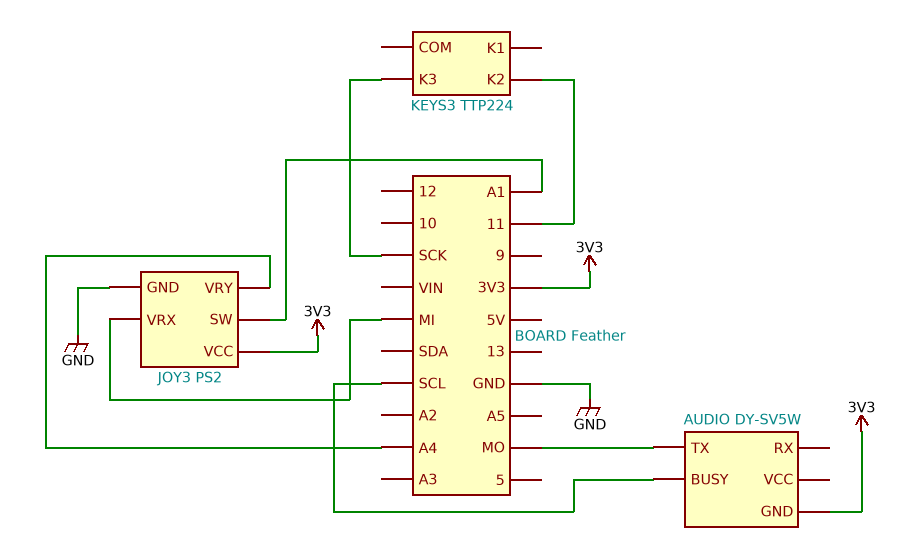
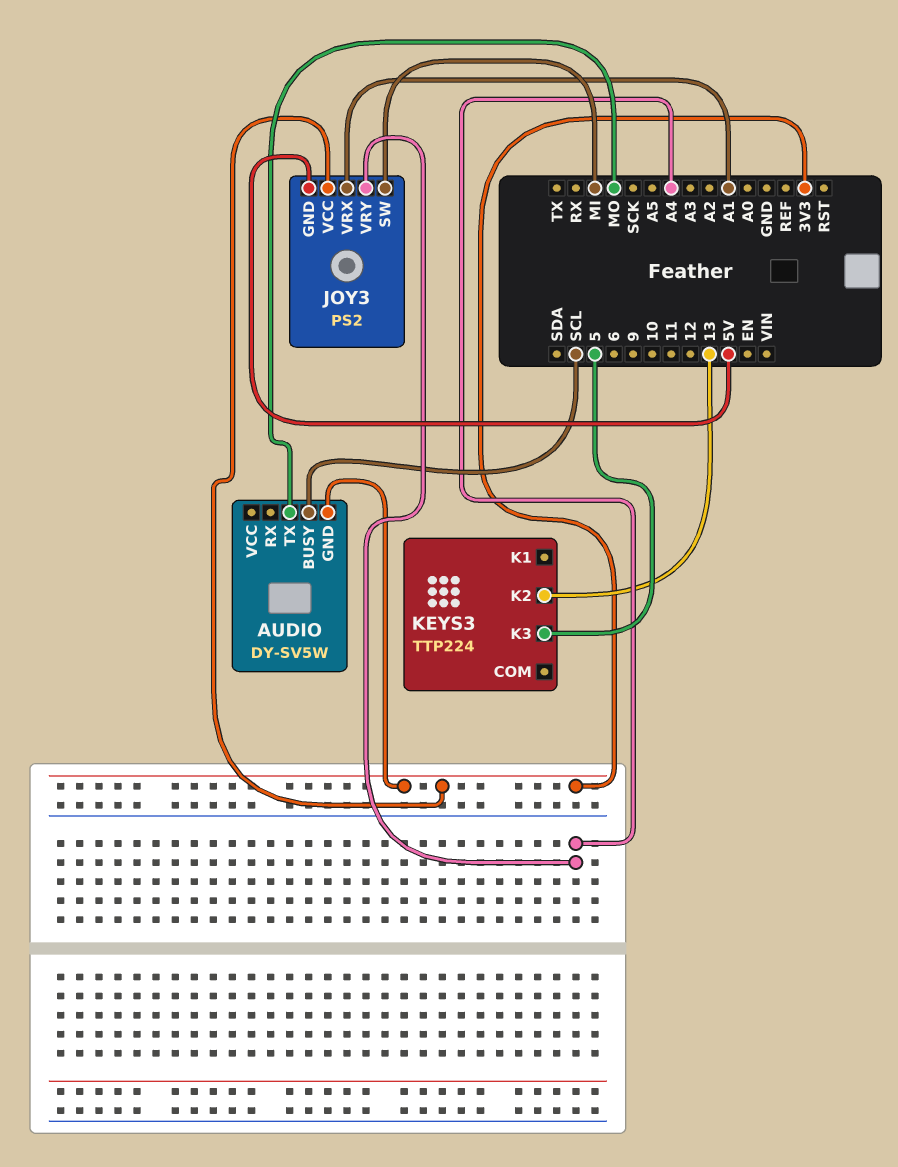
JOY3 pin GND: GND -> 5V
JOY3 pin SW: A1 -> MI
JOY3 pin VRX: MI -> A1
KEYS3 pin K2: 11 -> 13
KEYS3 pin K3: SCK -> 5

